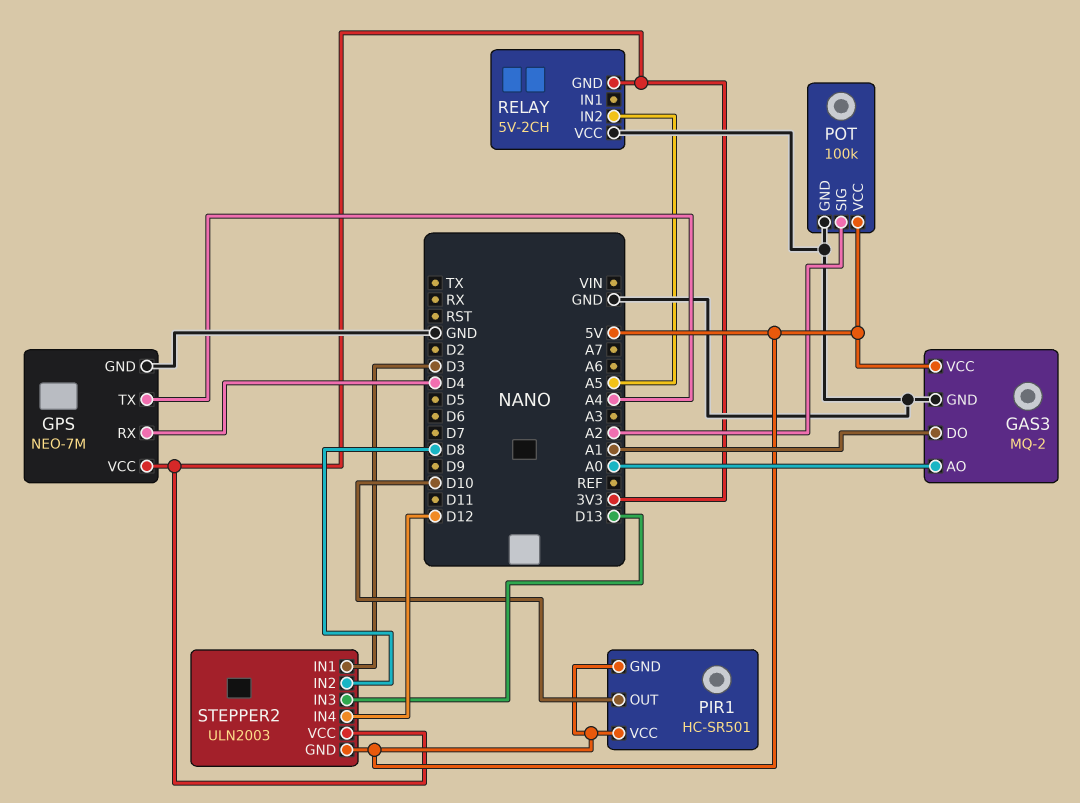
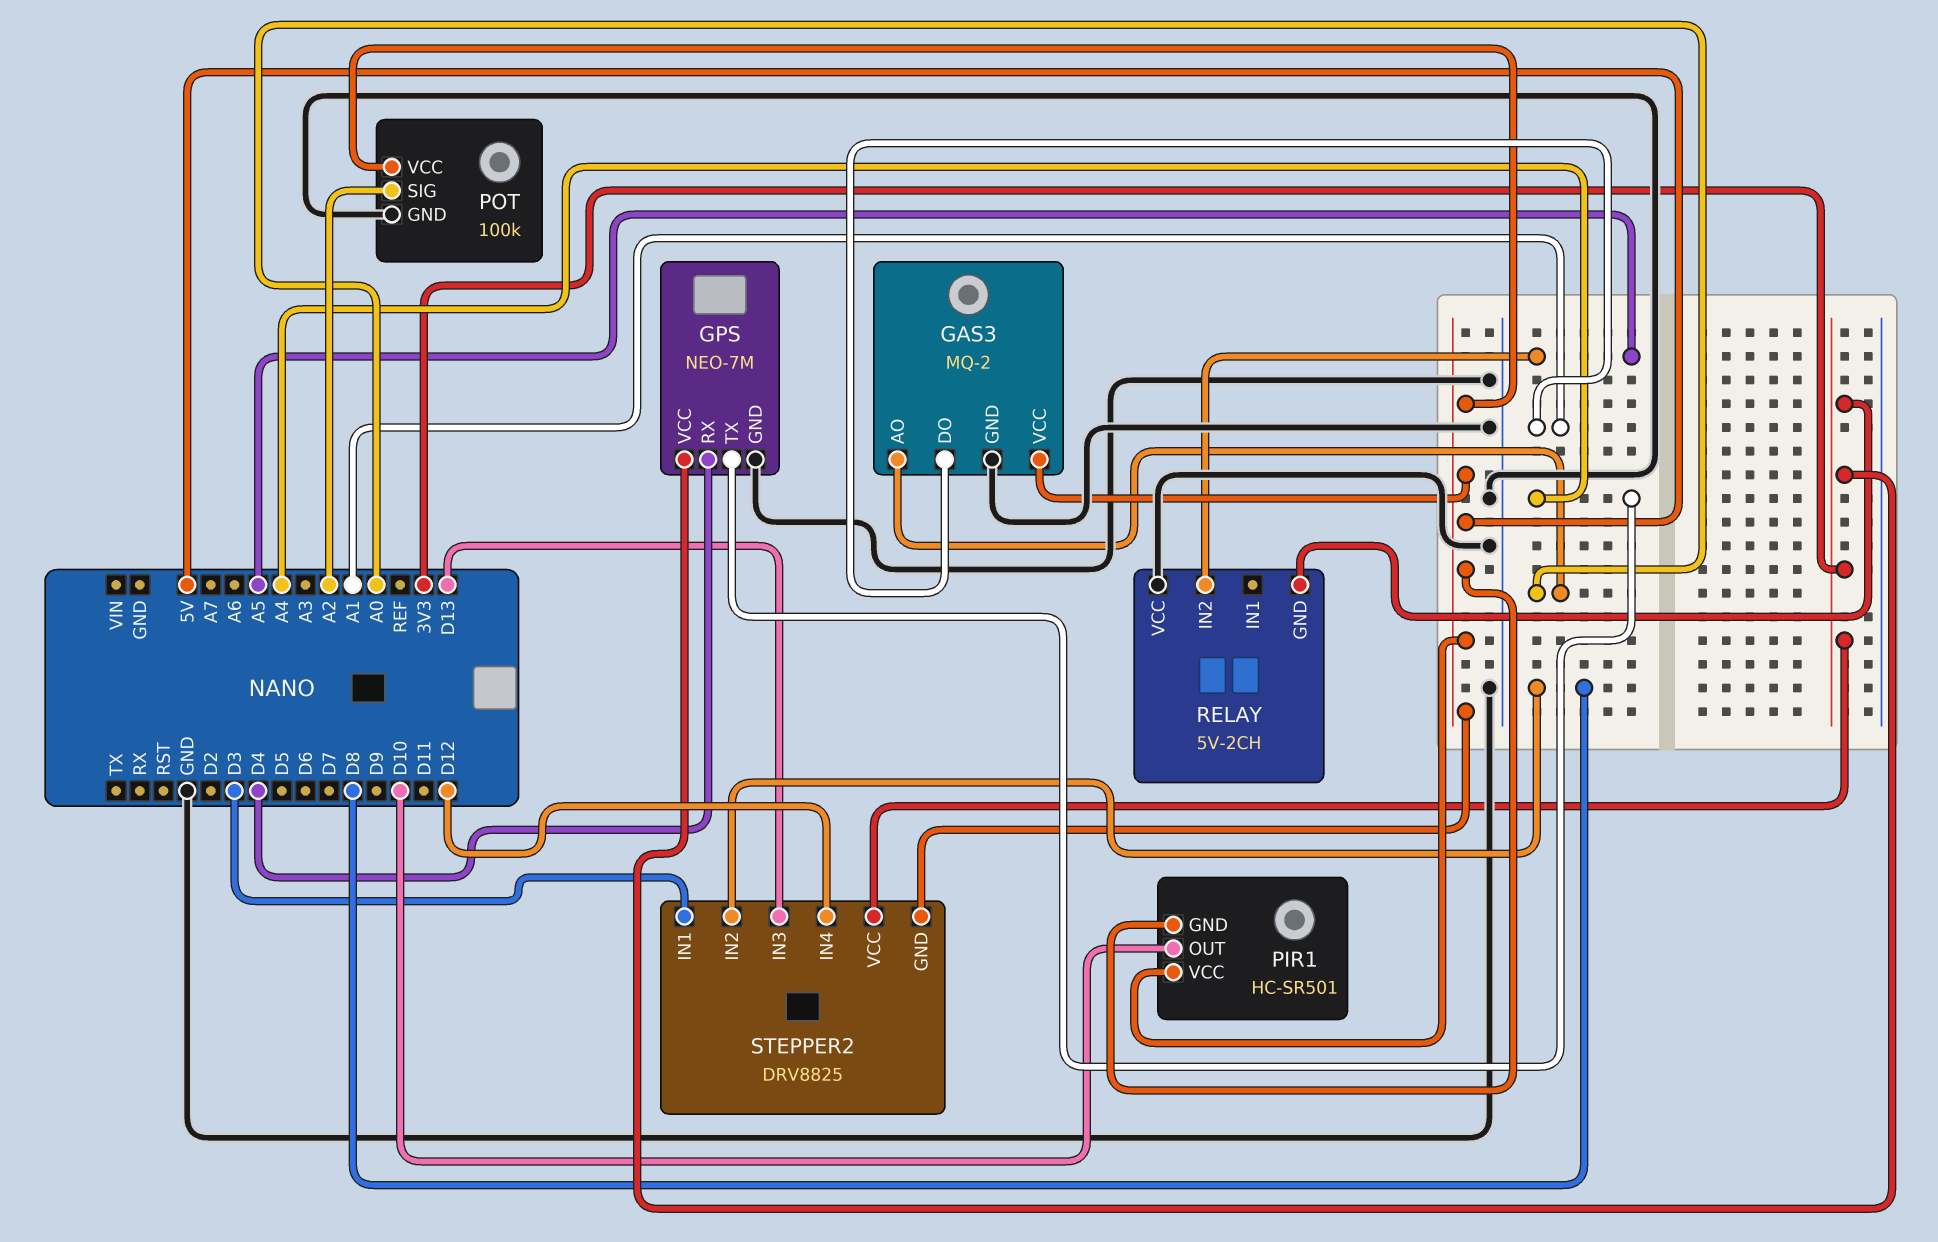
STEPPER2: ULN2003 -> DRV8825

